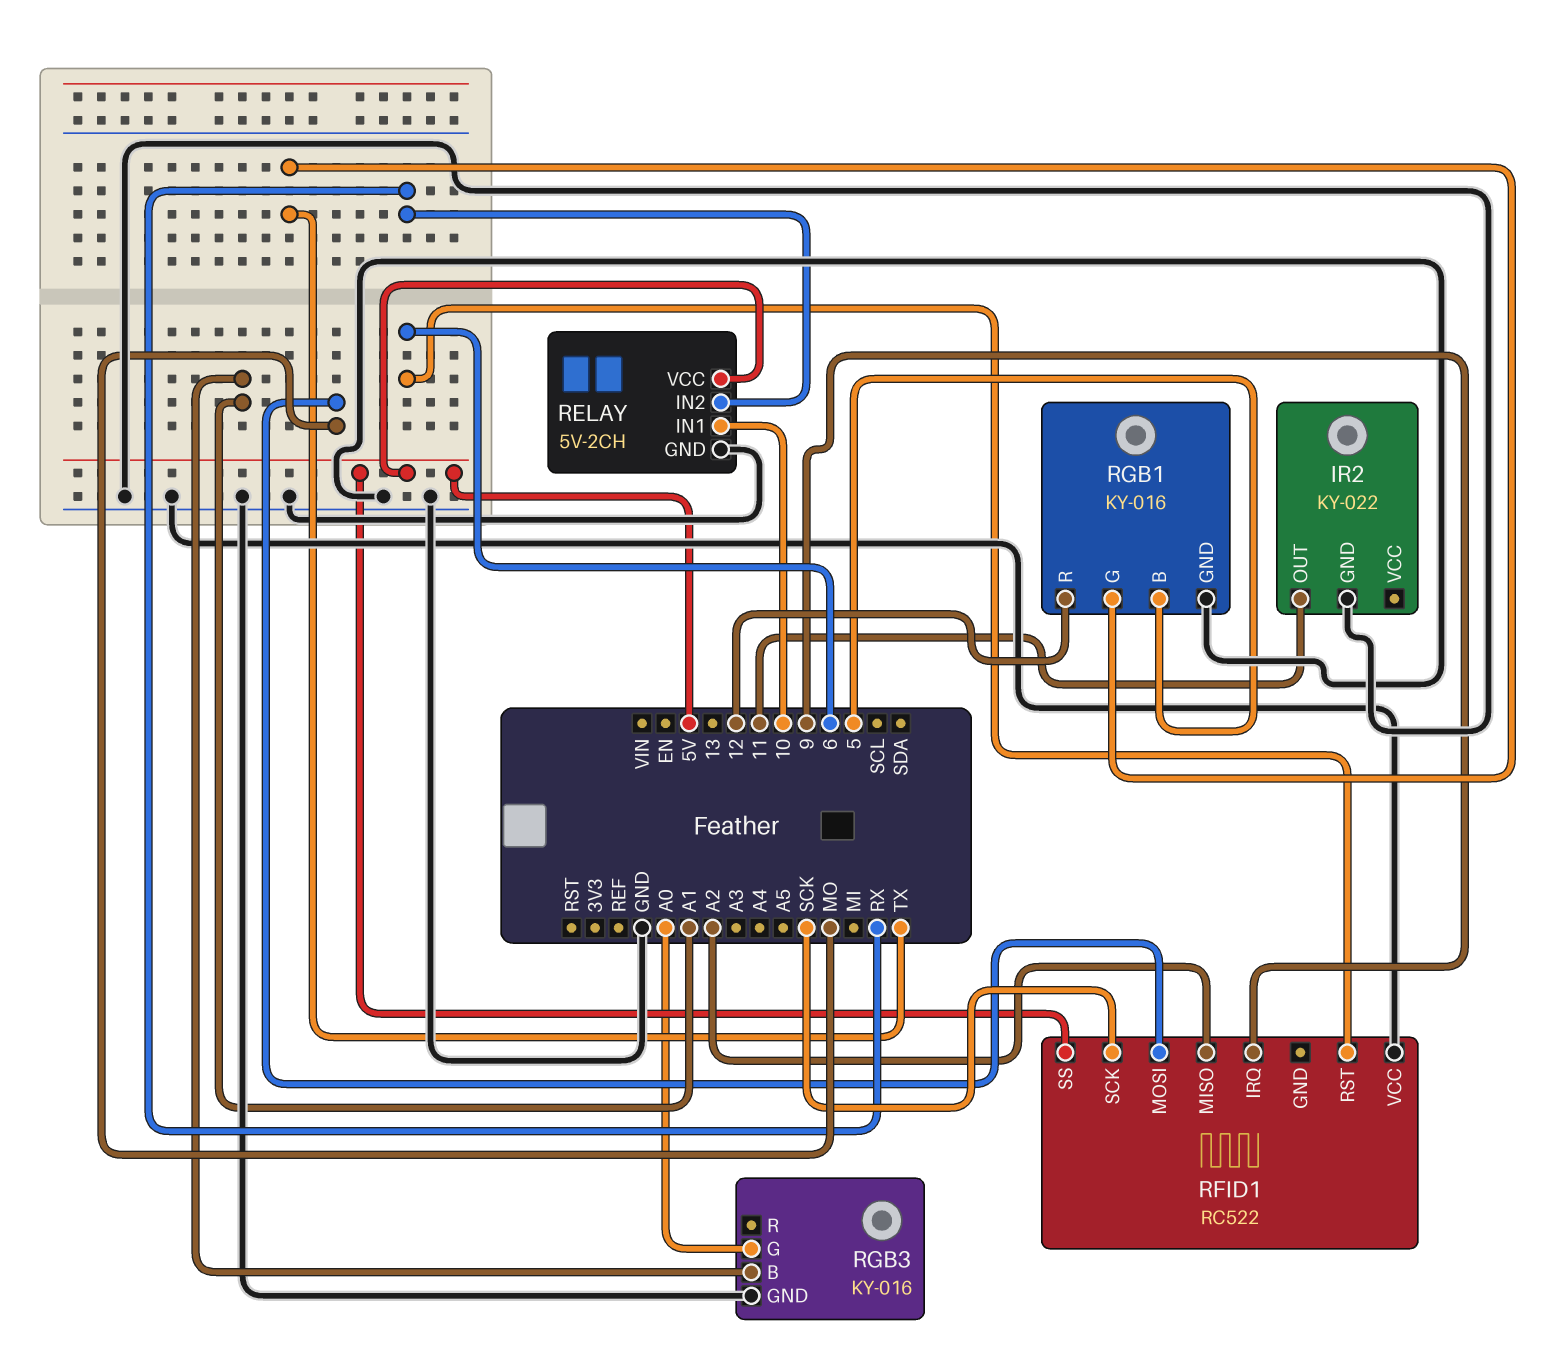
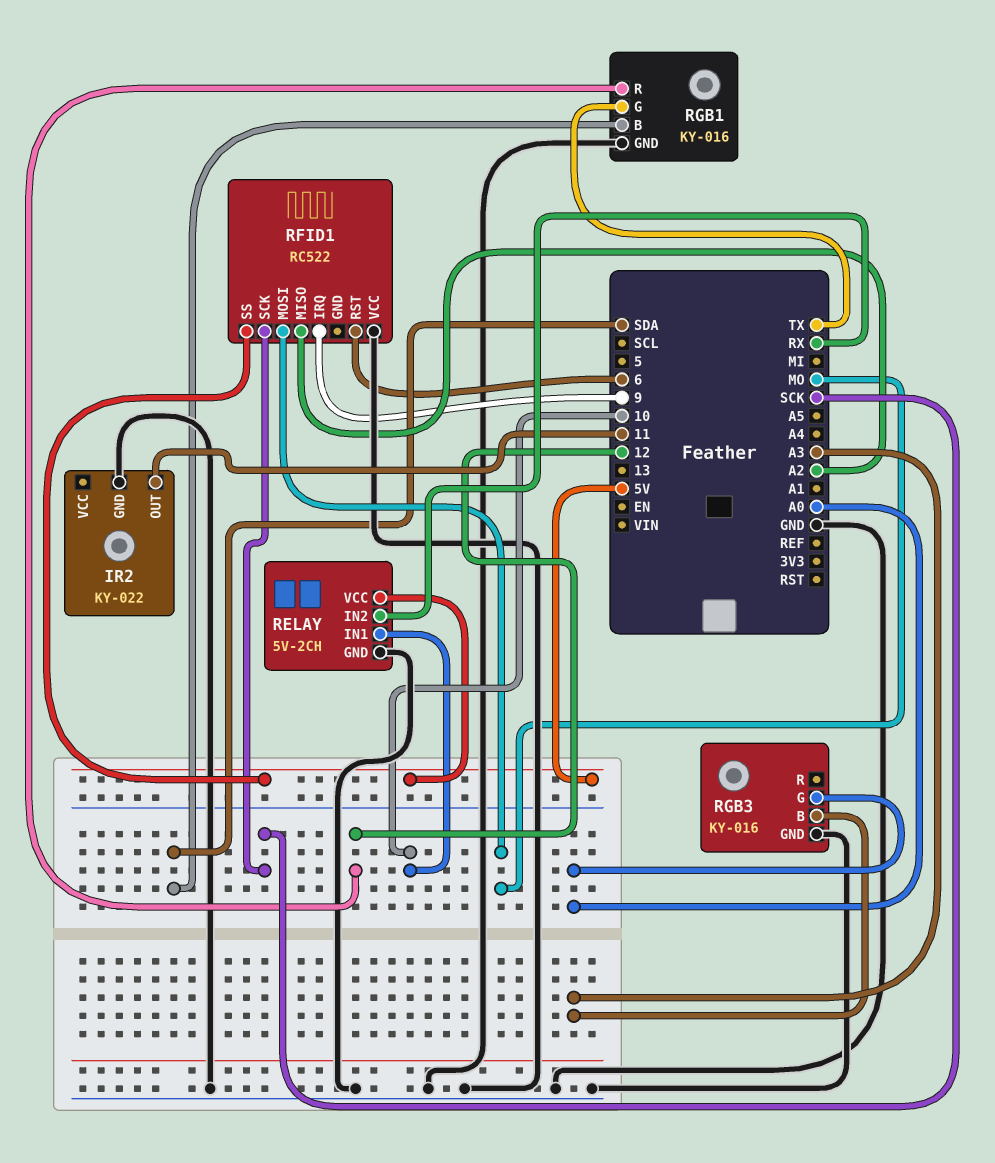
RGB1 pin B: 5 -> SDA
RGB3 pin B: A1 -> A3

